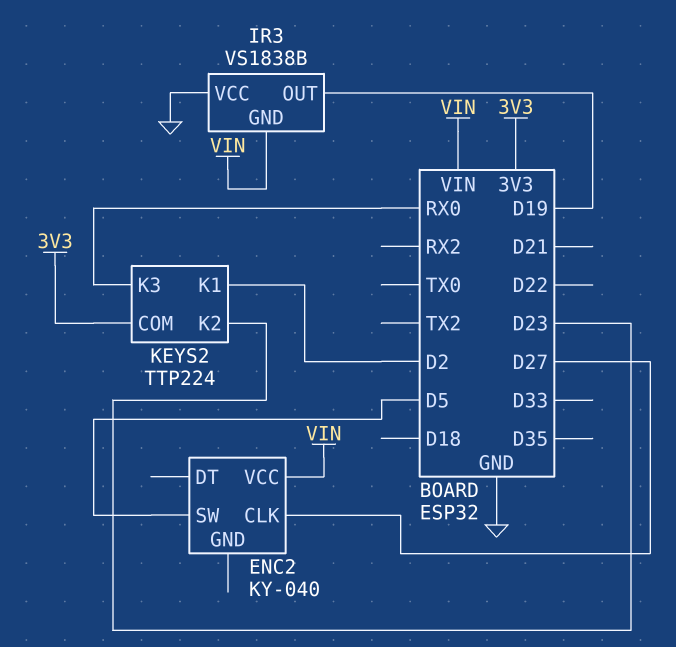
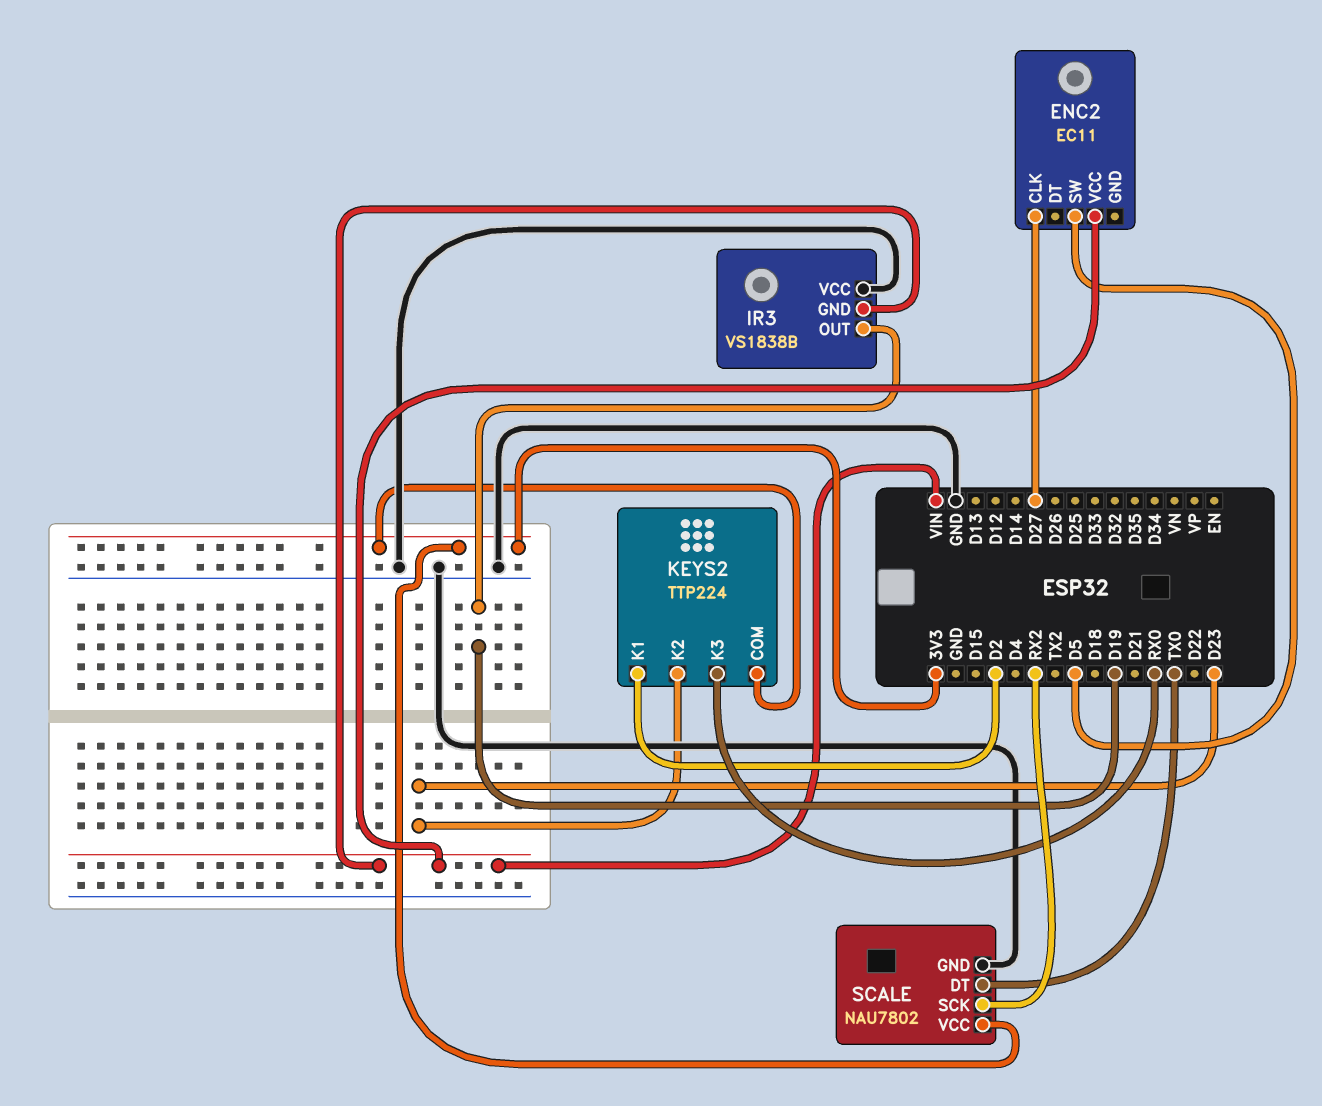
ENC2: KY-040 -> EC11
SCALE: none -> NAU7802
SCALE pin DT: none -> TX0
SCALE pin GND: none -> GND
SCALE pin SCK: none -> RX2
SCALE pin VCC: none -> 3V3

